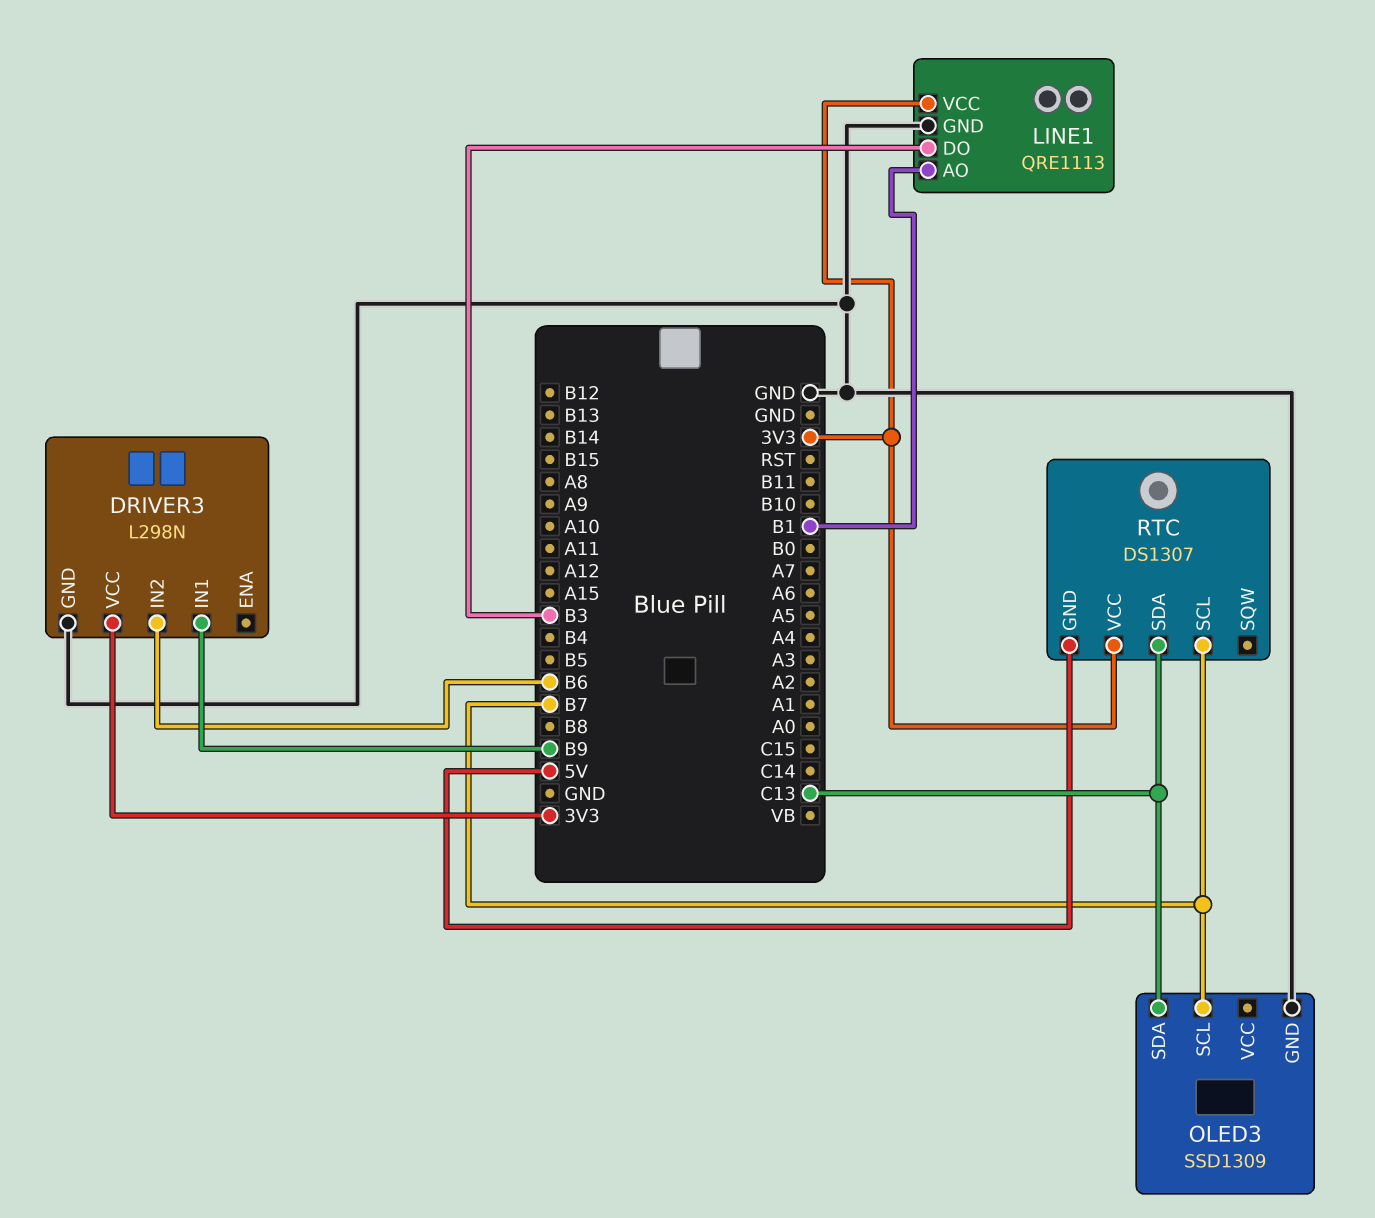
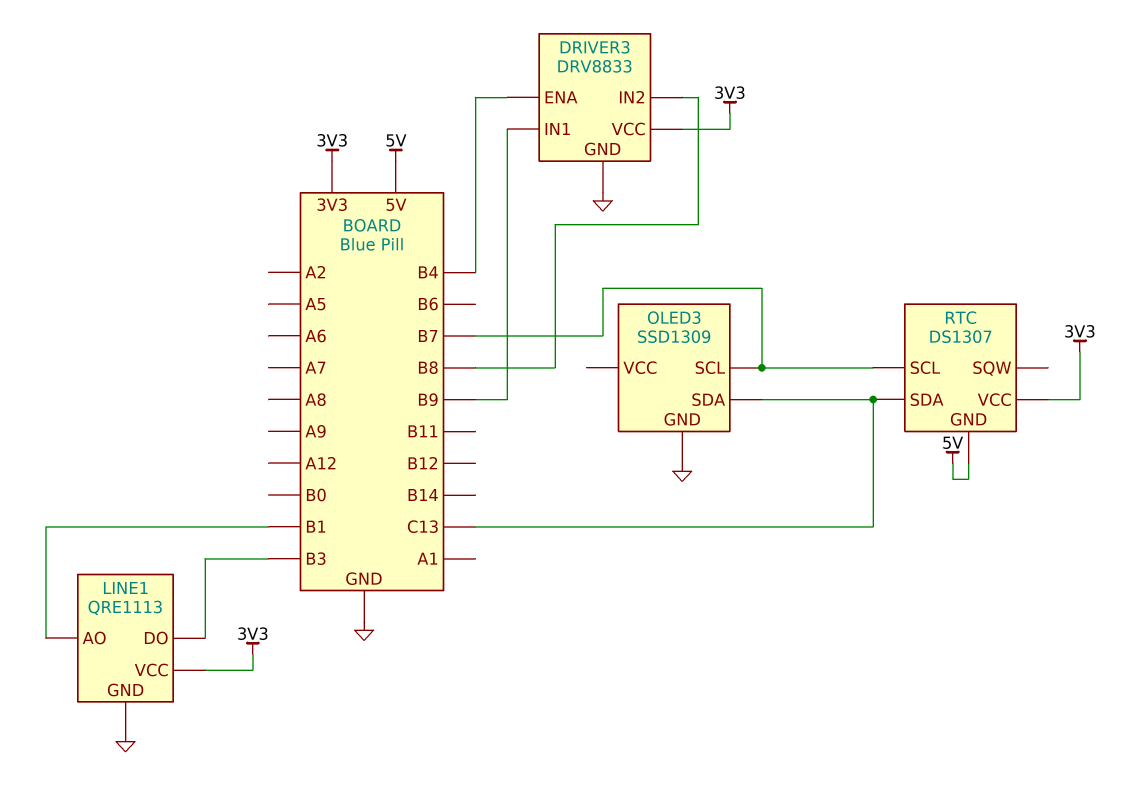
DRIVER3: L298N -> DRV8833
DRIVER3 pin ENA: none -> B4
DRIVER3 pin IN2: B6 -> B8

